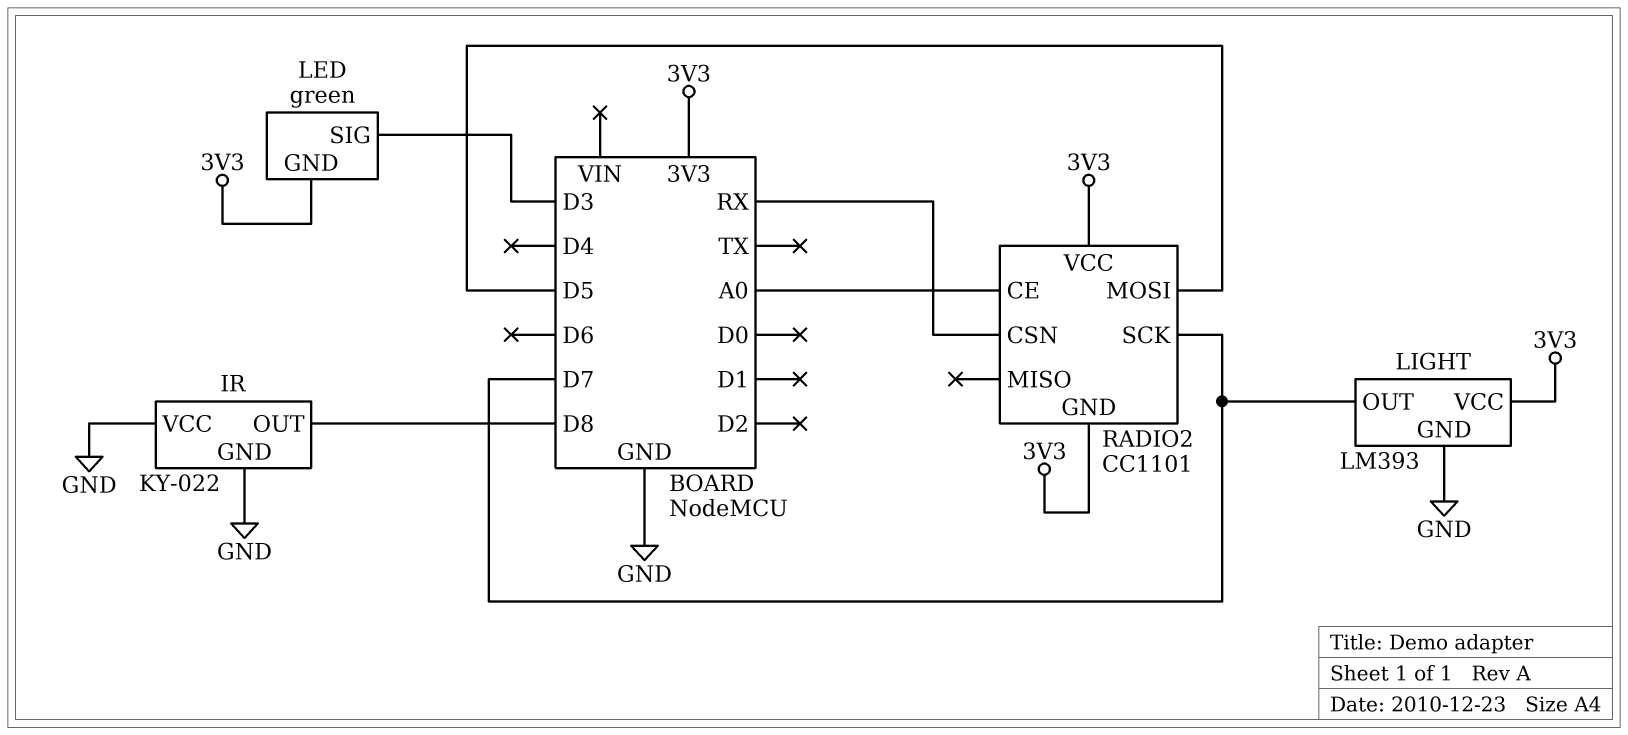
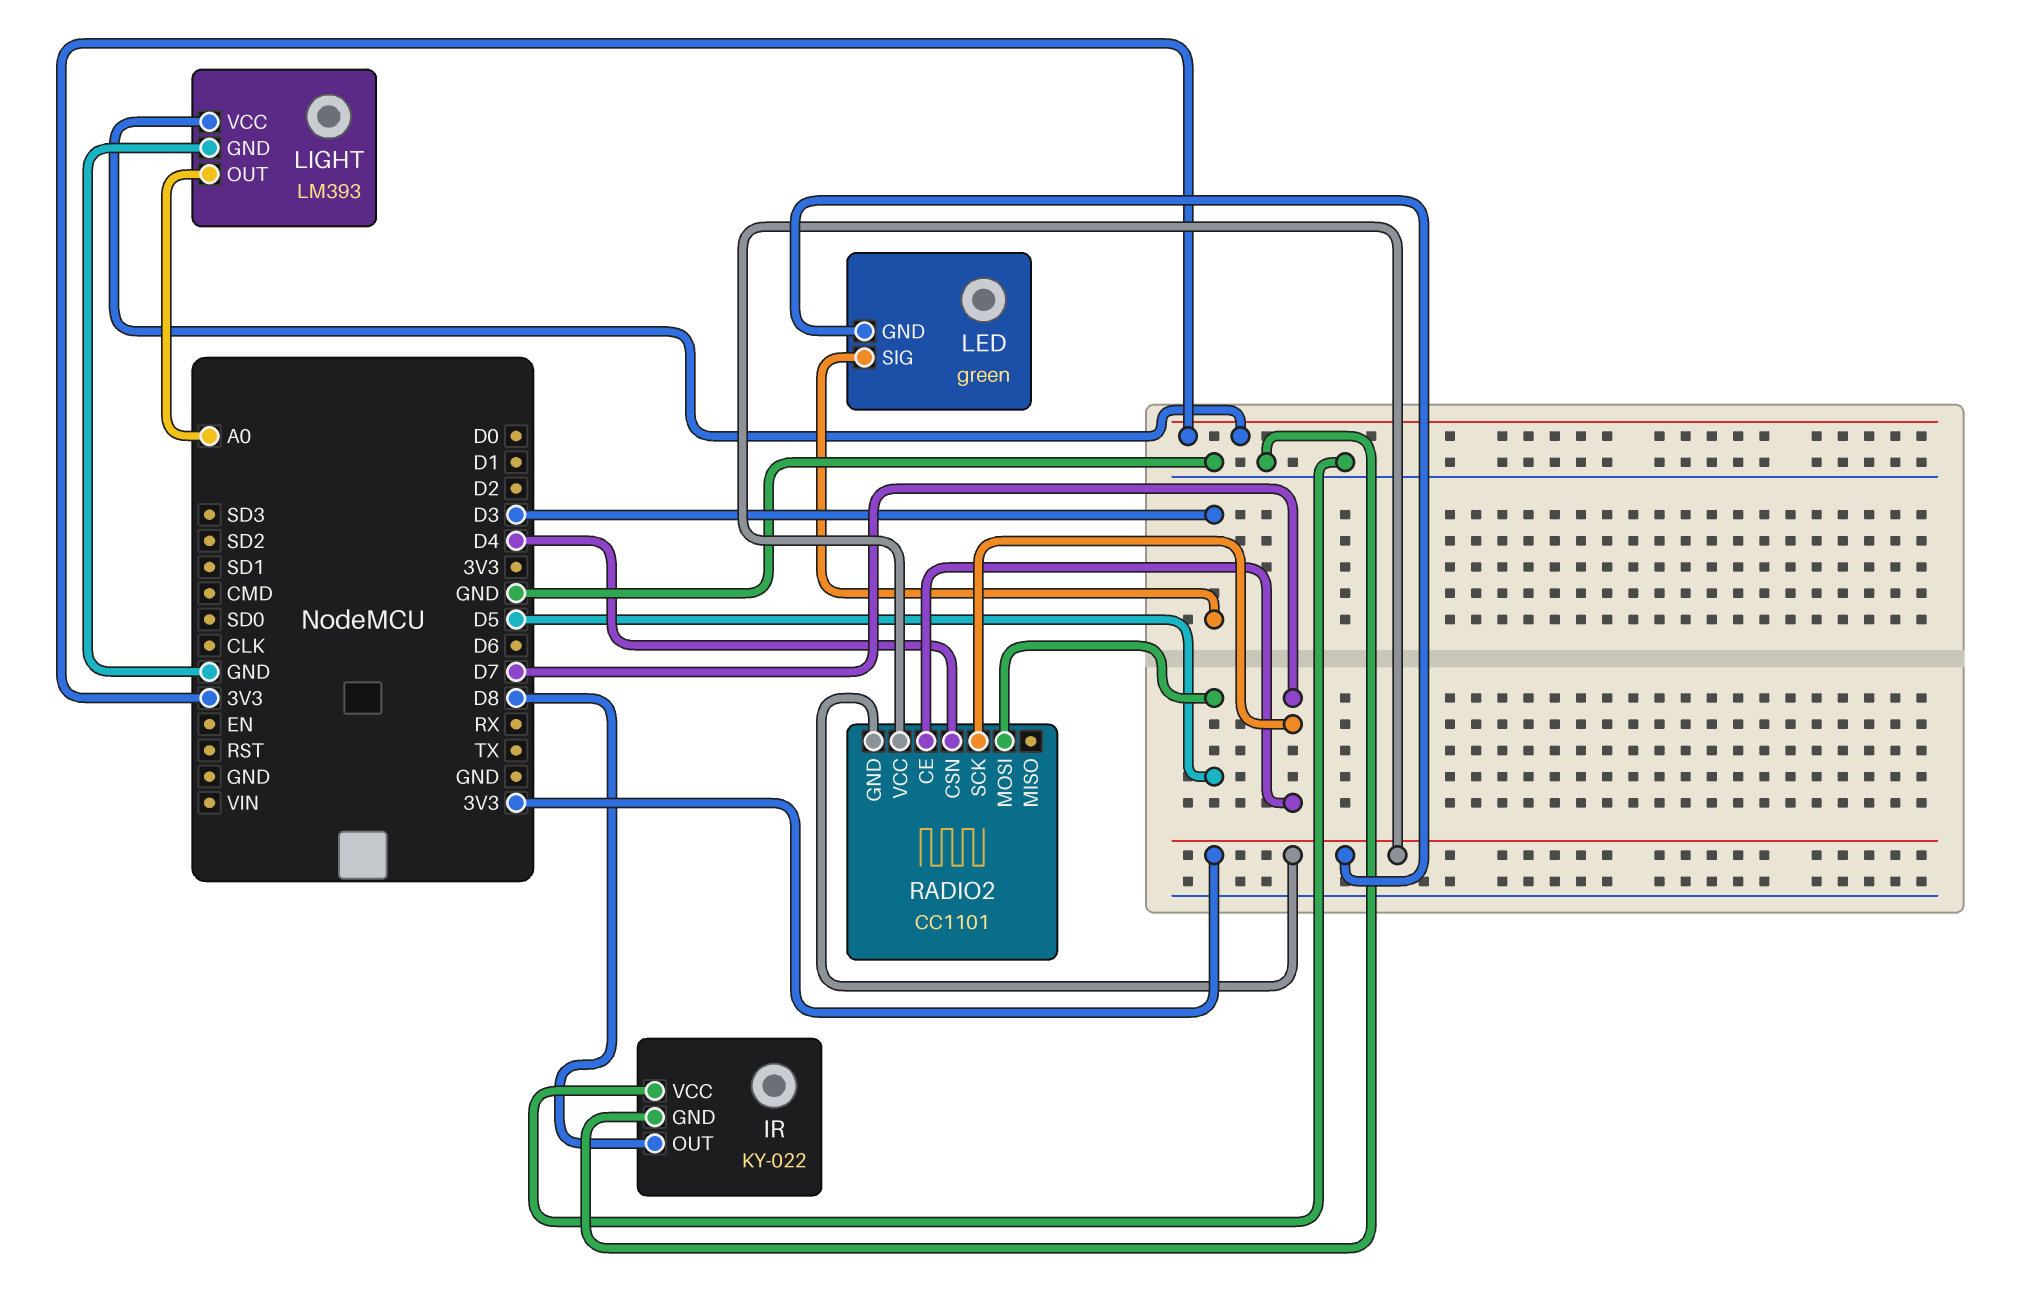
LIGHT pin OUT: D7 -> A0
RADIO2 pin CE: A0 -> D7
RADIO2 pin CSN: RX -> D4

